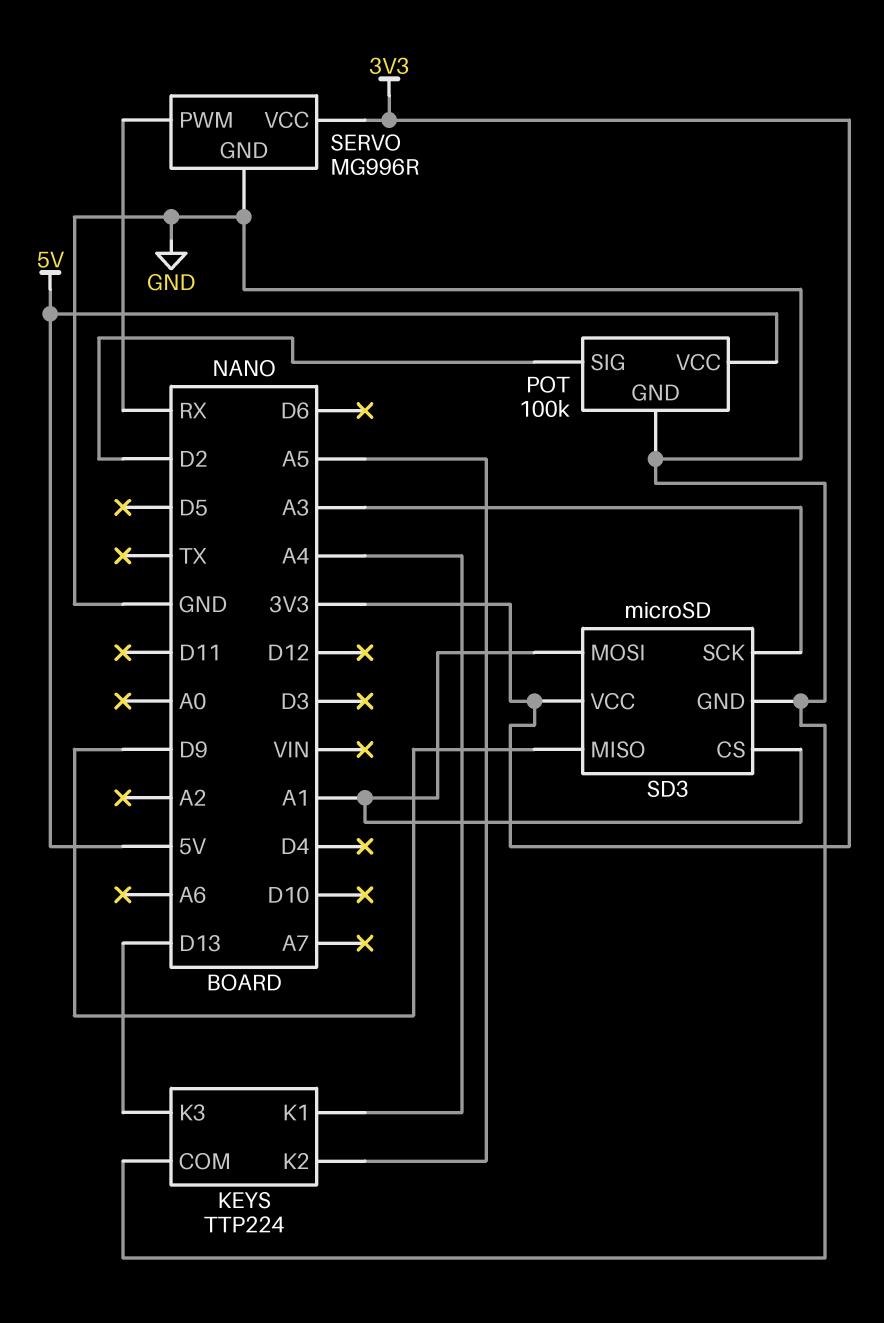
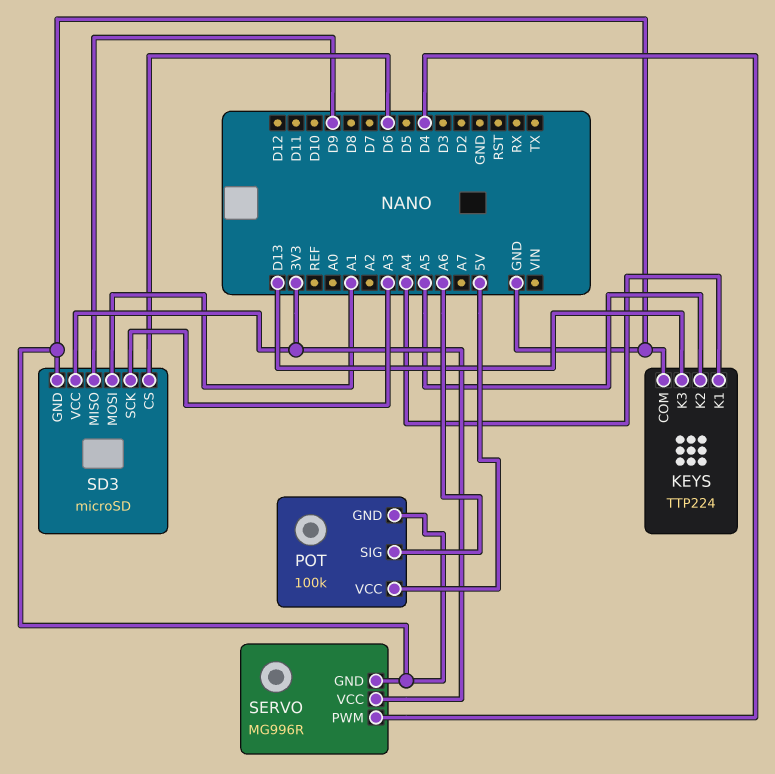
POT pin SIG: D2 -> A6
SD3 pin CS: A1 -> D6
SERVO pin PWM: RX -> D4

